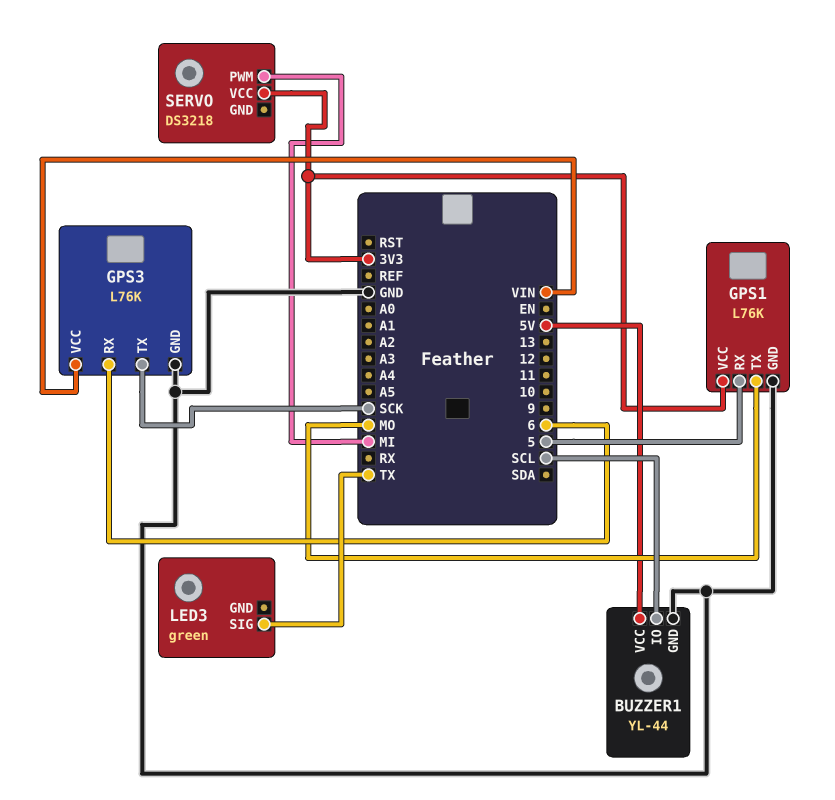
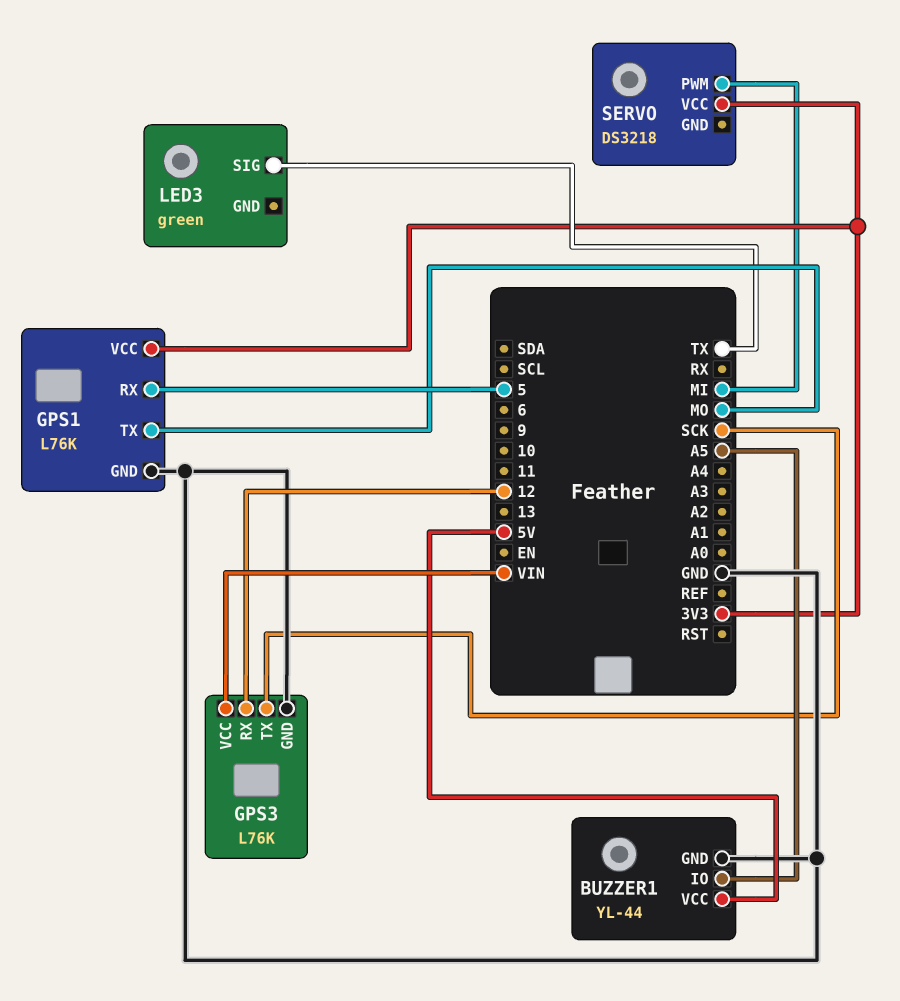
BUZZER1 pin IO: SCL -> A5
GPS3 pin RX: 6 -> 12

